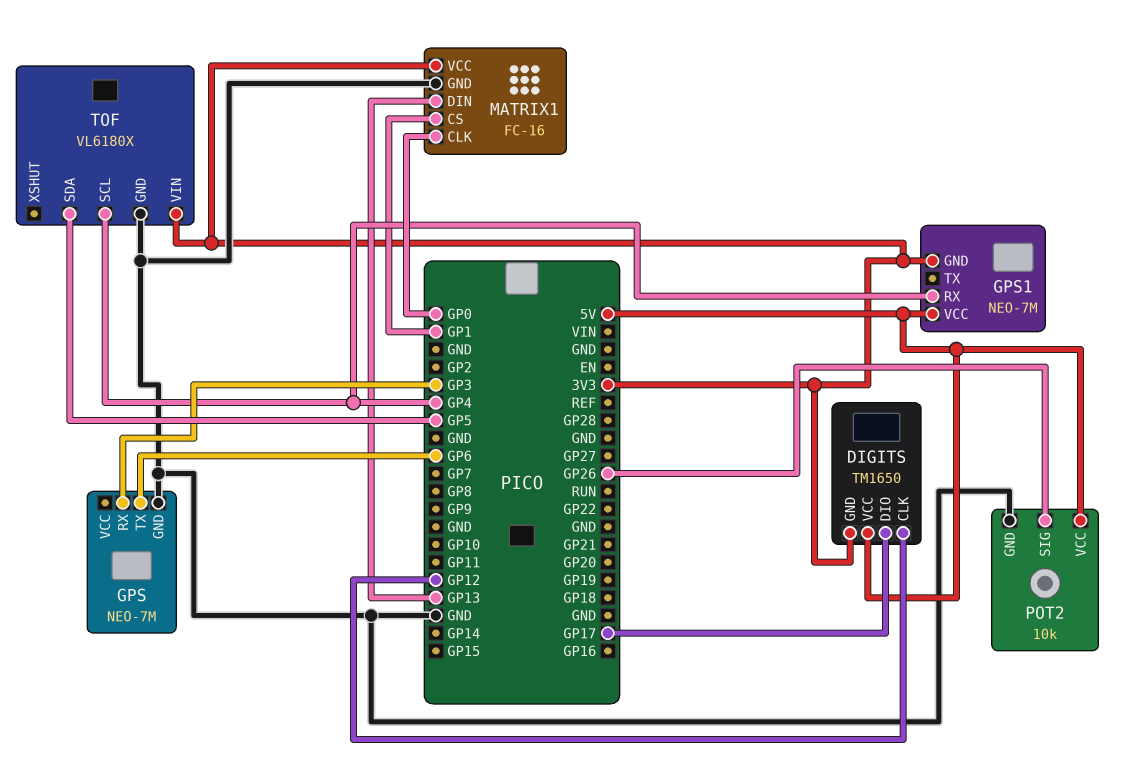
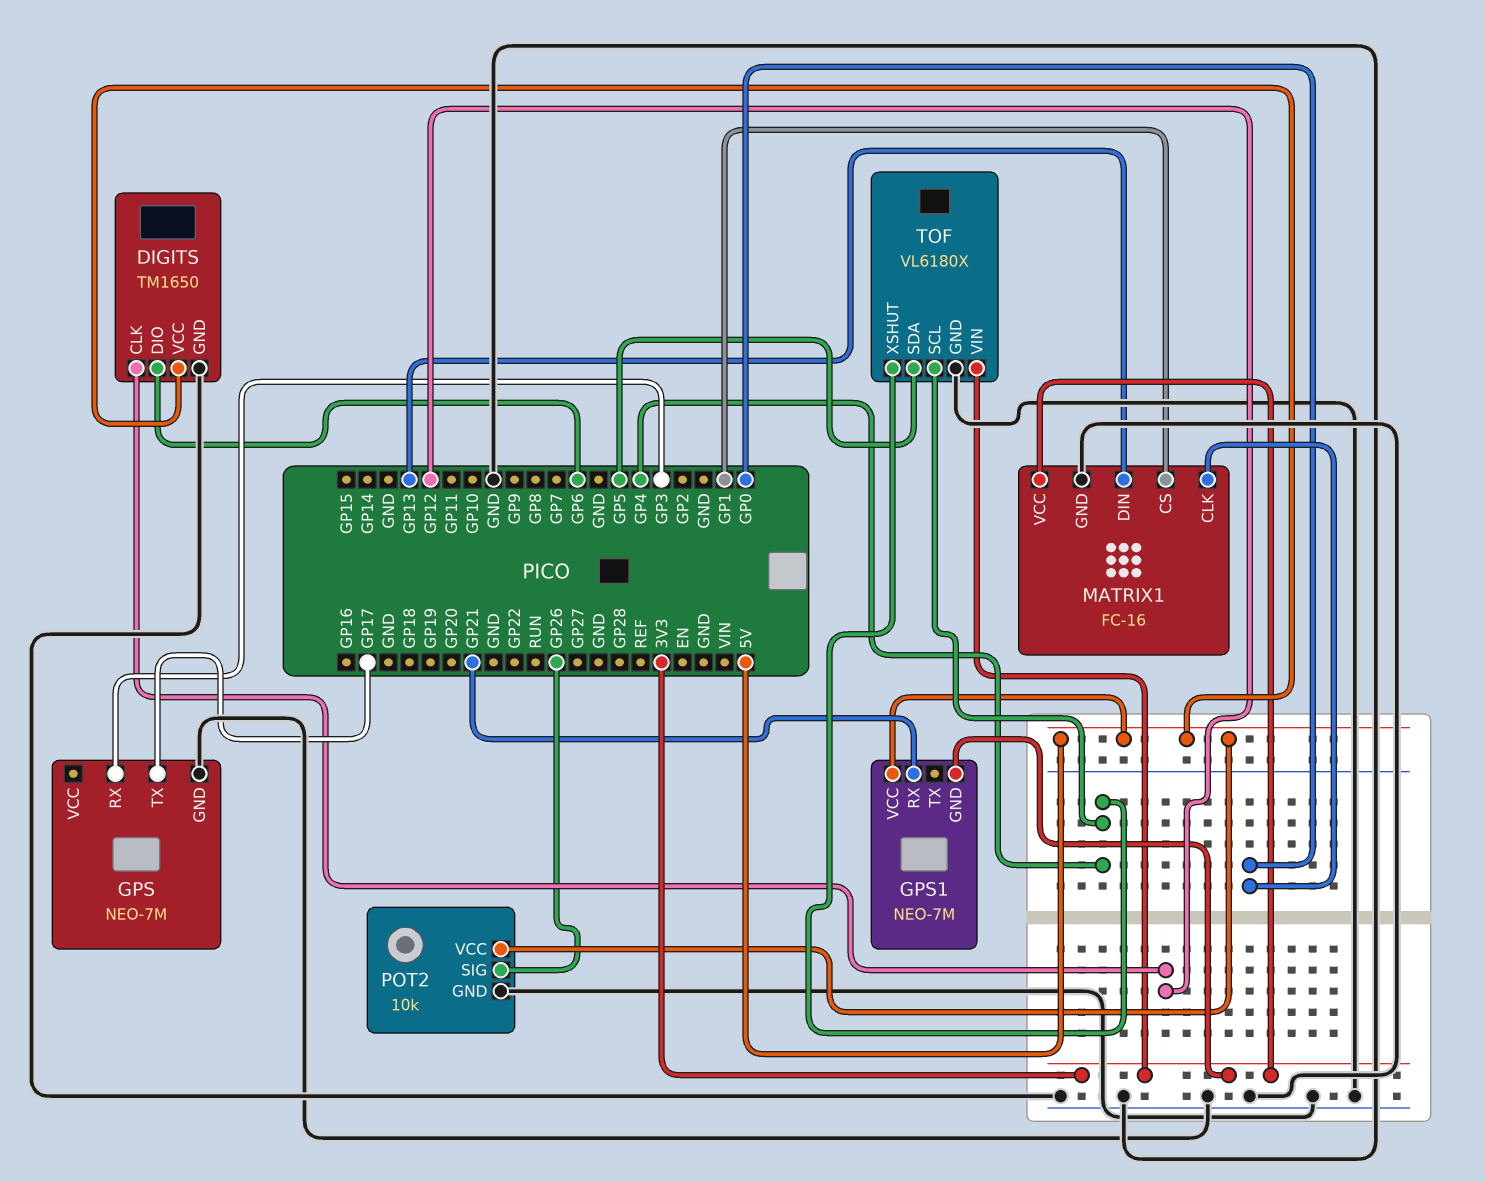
DIGITS pin DIO: GP17 -> GP6
DIGITS pin GND: 3V3 -> GND
GPS pin TX: GP6 -> GP17
GPS1 pin RX: GP4 -> GP21
TOF pin XSHUT: none -> GP4

